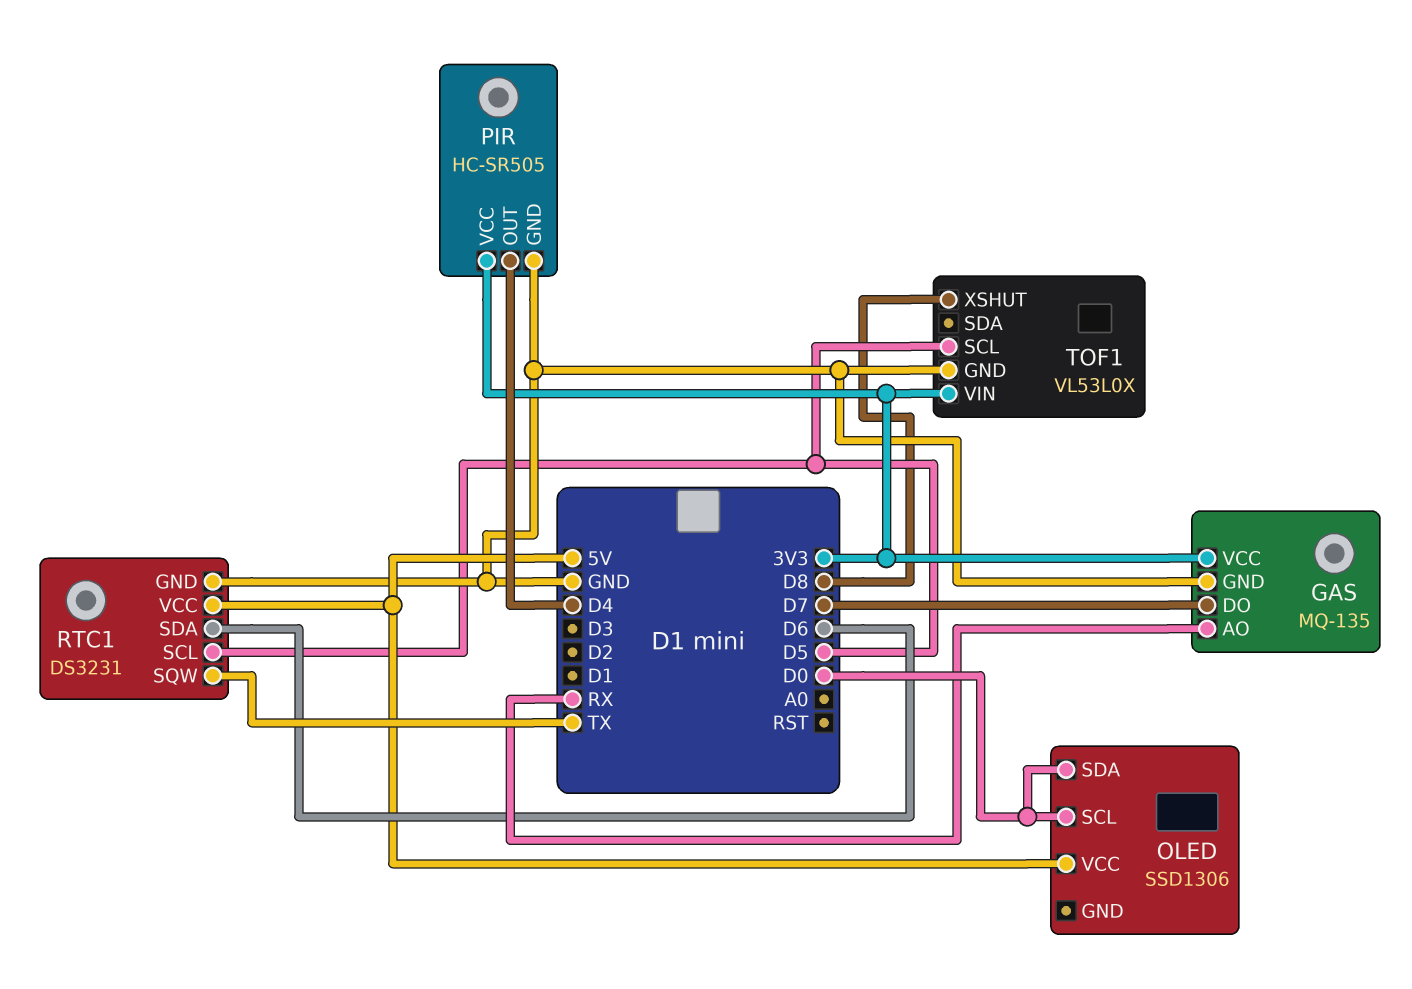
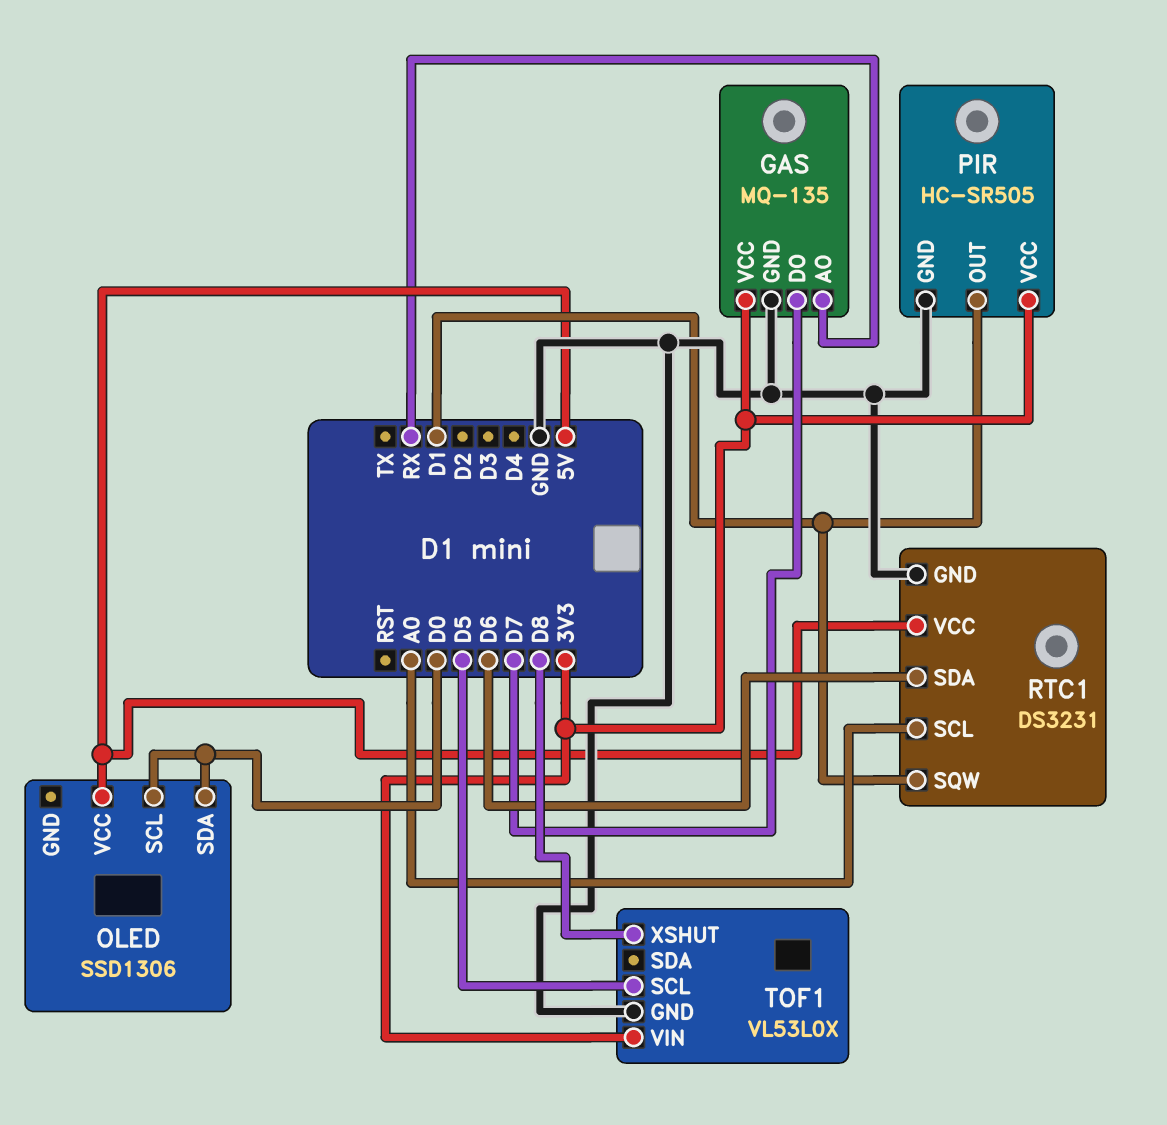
PIR pin OUT: D4 -> D1
RTC1 pin SCL: D5 -> A0
RTC1 pin SQW: TX -> D1

